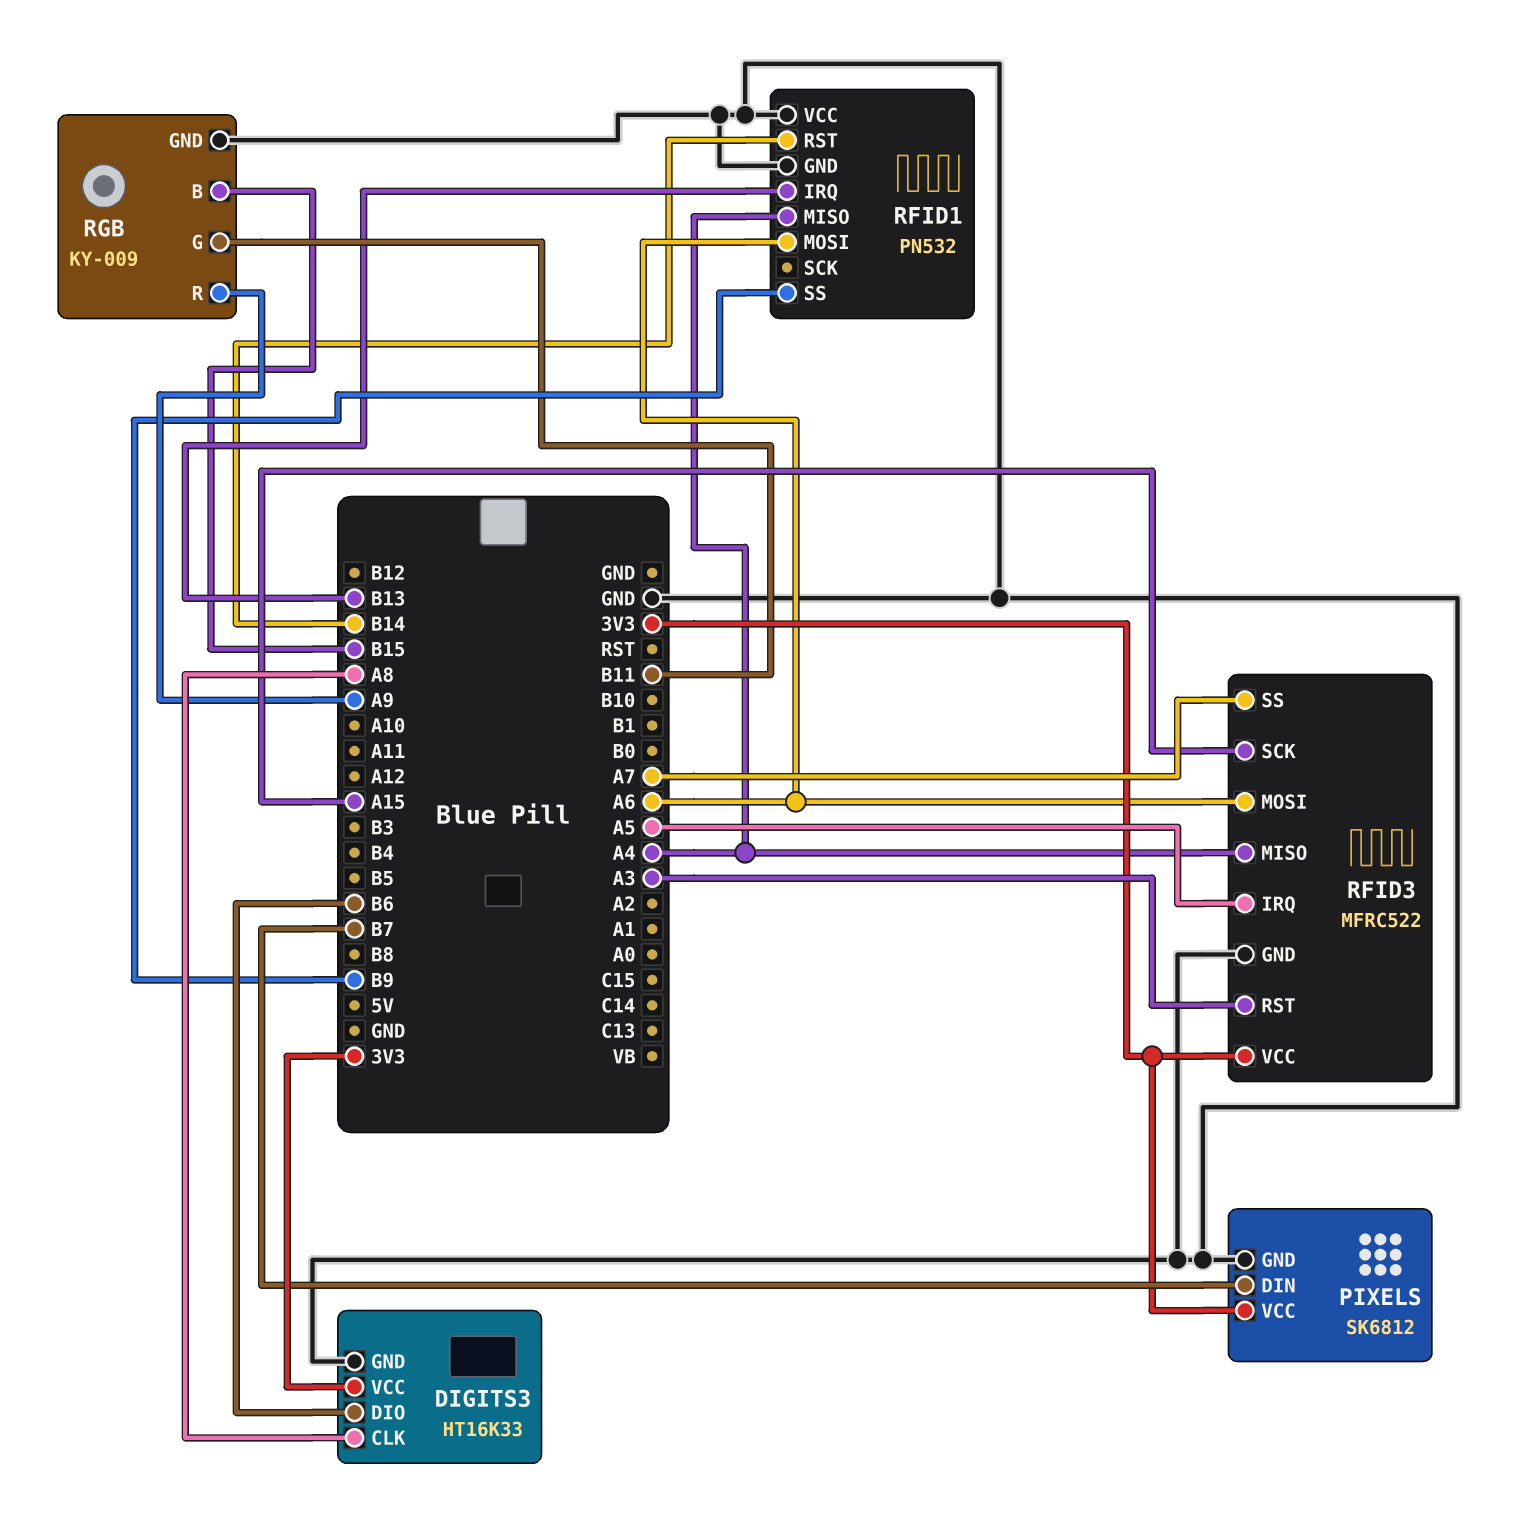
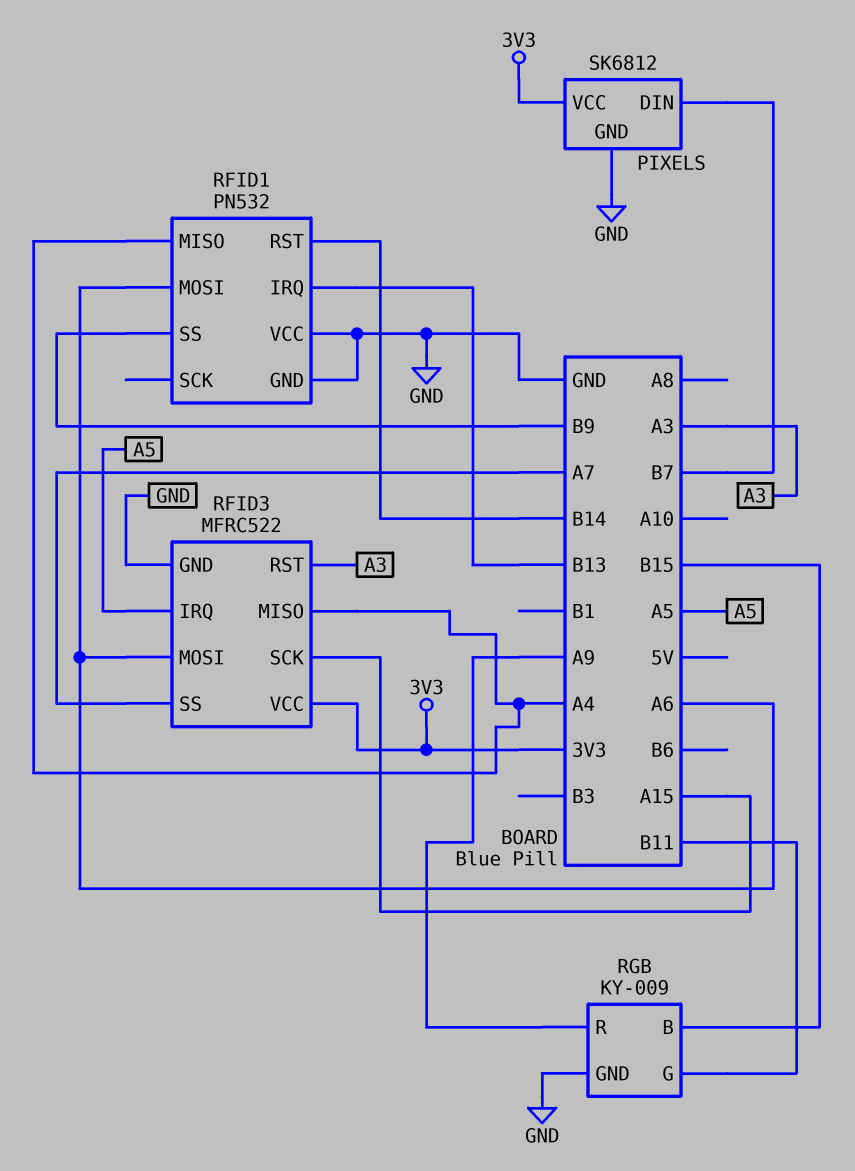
DIGITS3: HT16K33 -> none
DIGITS3 pin CLK: A8 -> none
DIGITS3 pin DIO: B6 -> none
DIGITS3 pin GND: GND -> none
DIGITS3 pin VCC: 3V3 -> none

